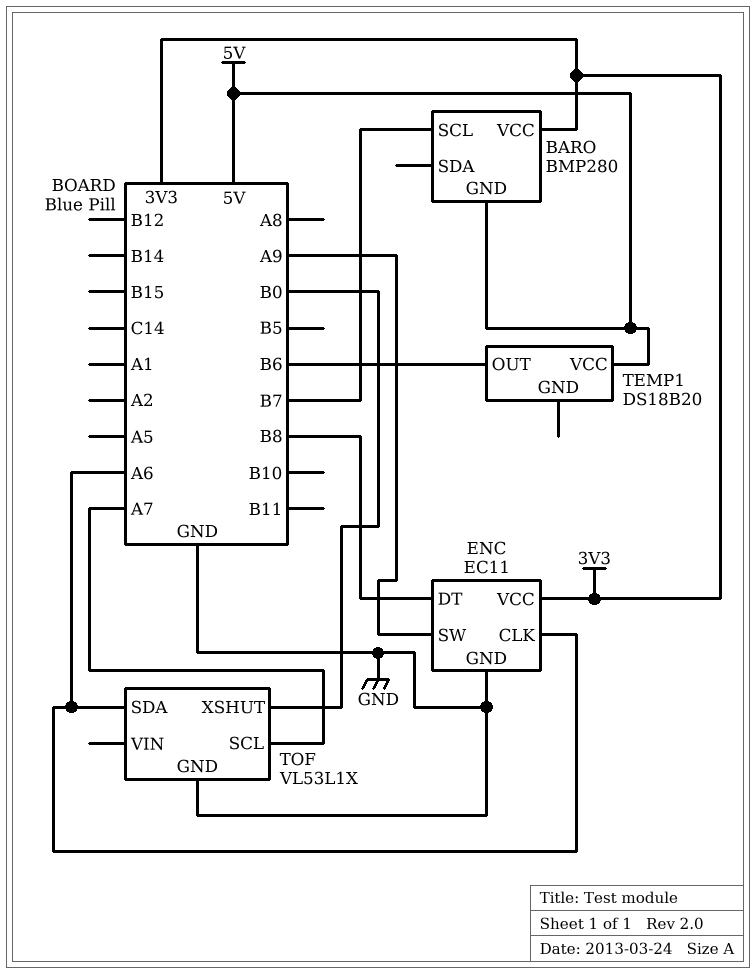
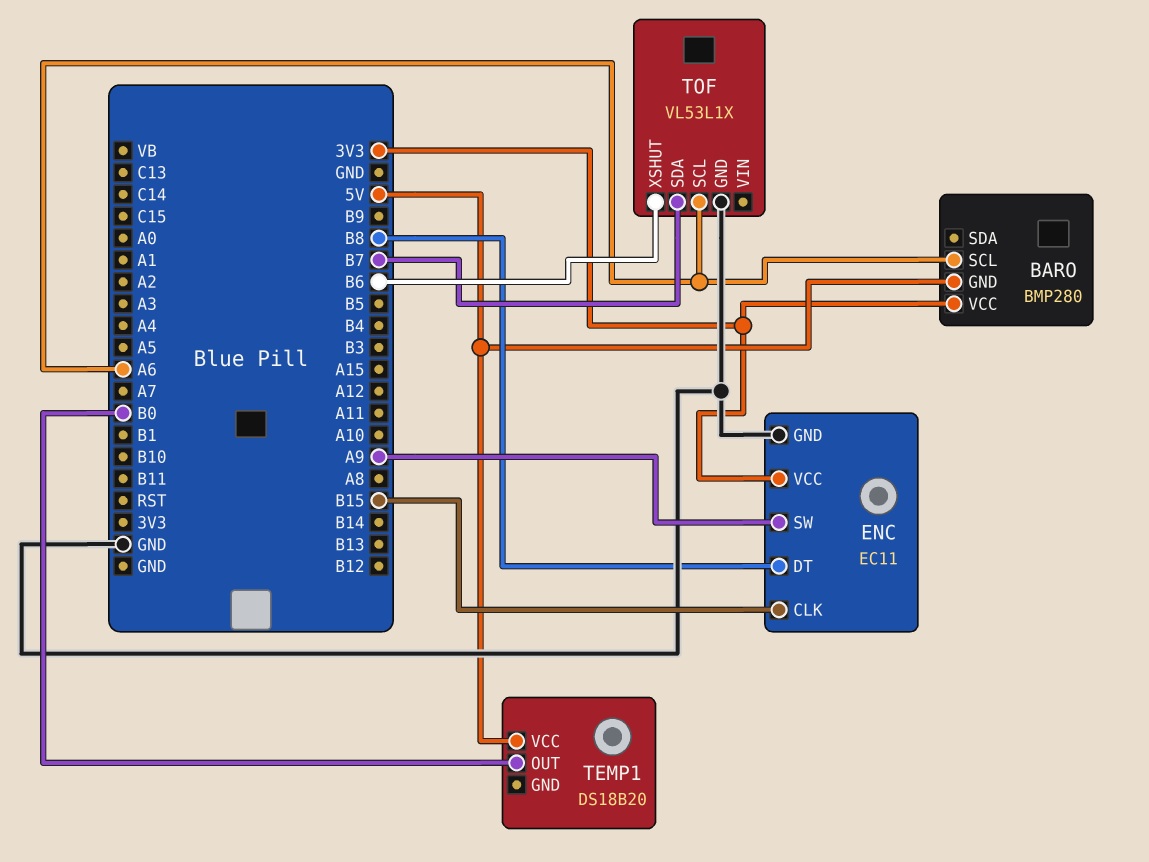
BARO pin SCL: B7 -> A6
ENC pin CLK: A6 -> B15
TEMP1 pin OUT: B6 -> B0
TOF pin SCL: A7 -> A6
TOF pin SDA: A6 -> B7
TOF pin XSHUT: B0 -> B6

